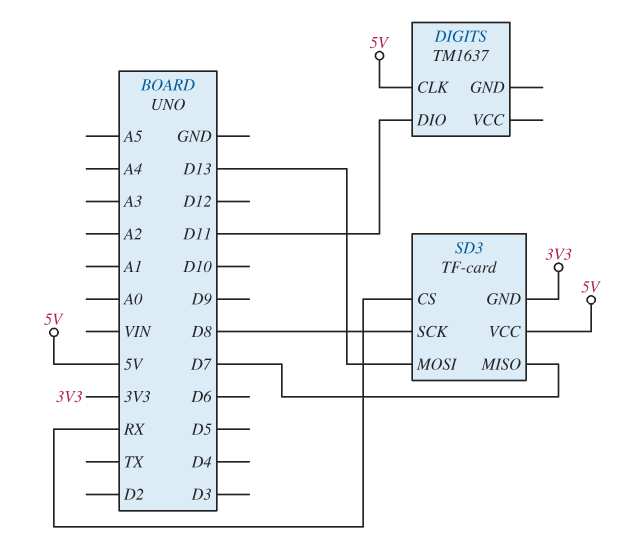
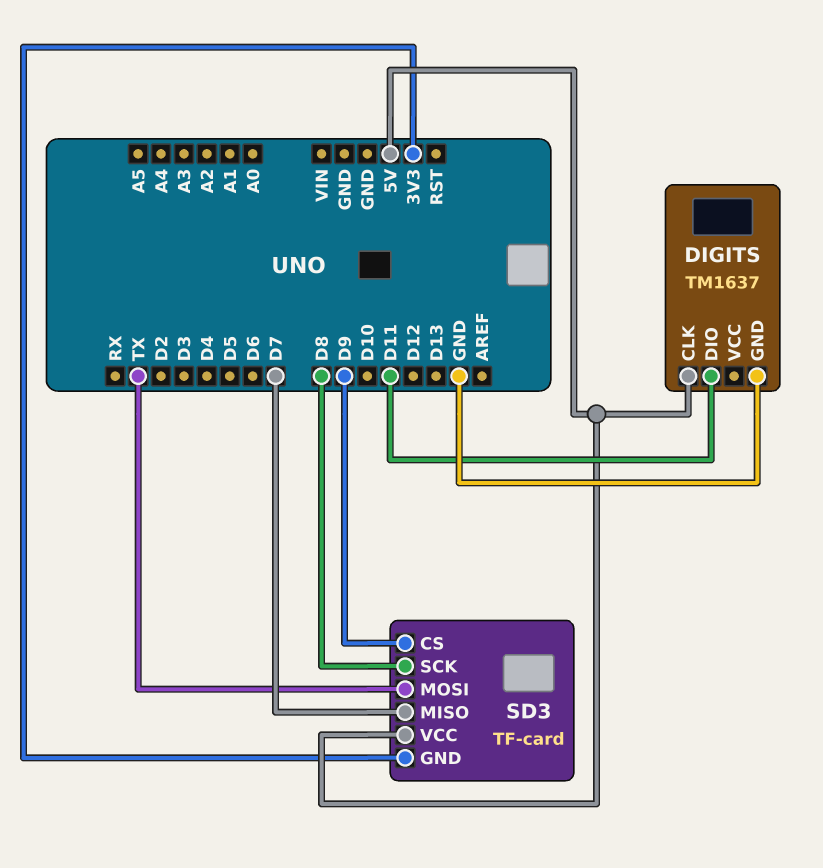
DIGITS pin GND: none -> GND
SD3 pin CS: RX -> D9
SD3 pin MOSI: D13 -> TX

